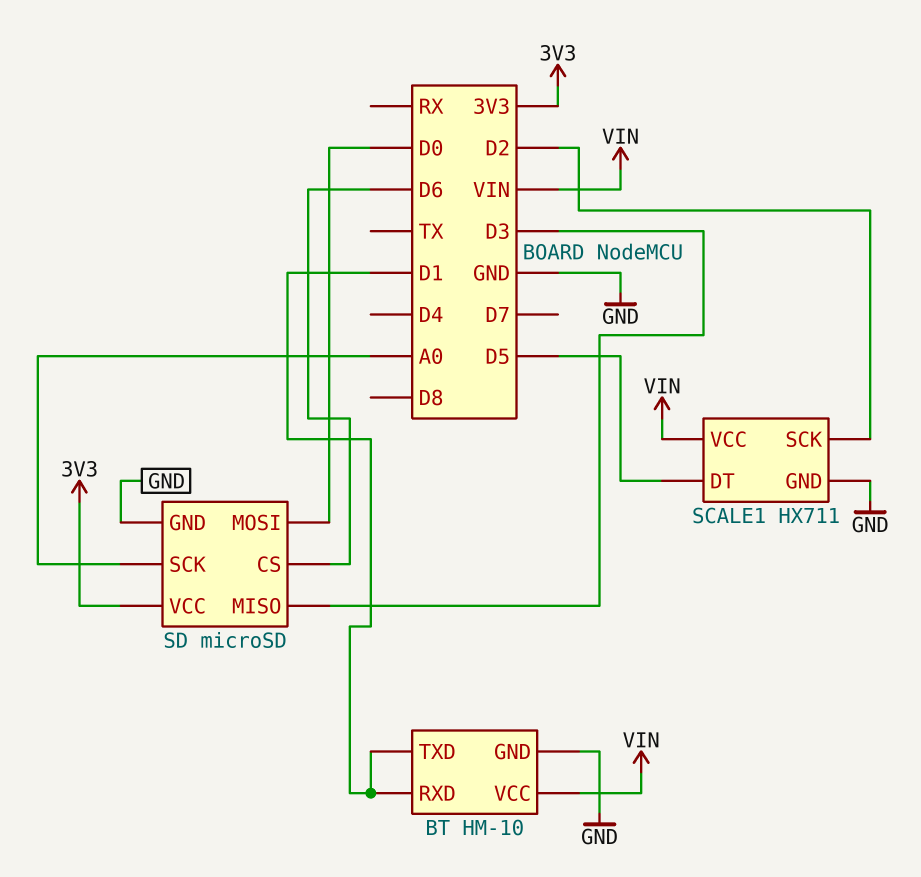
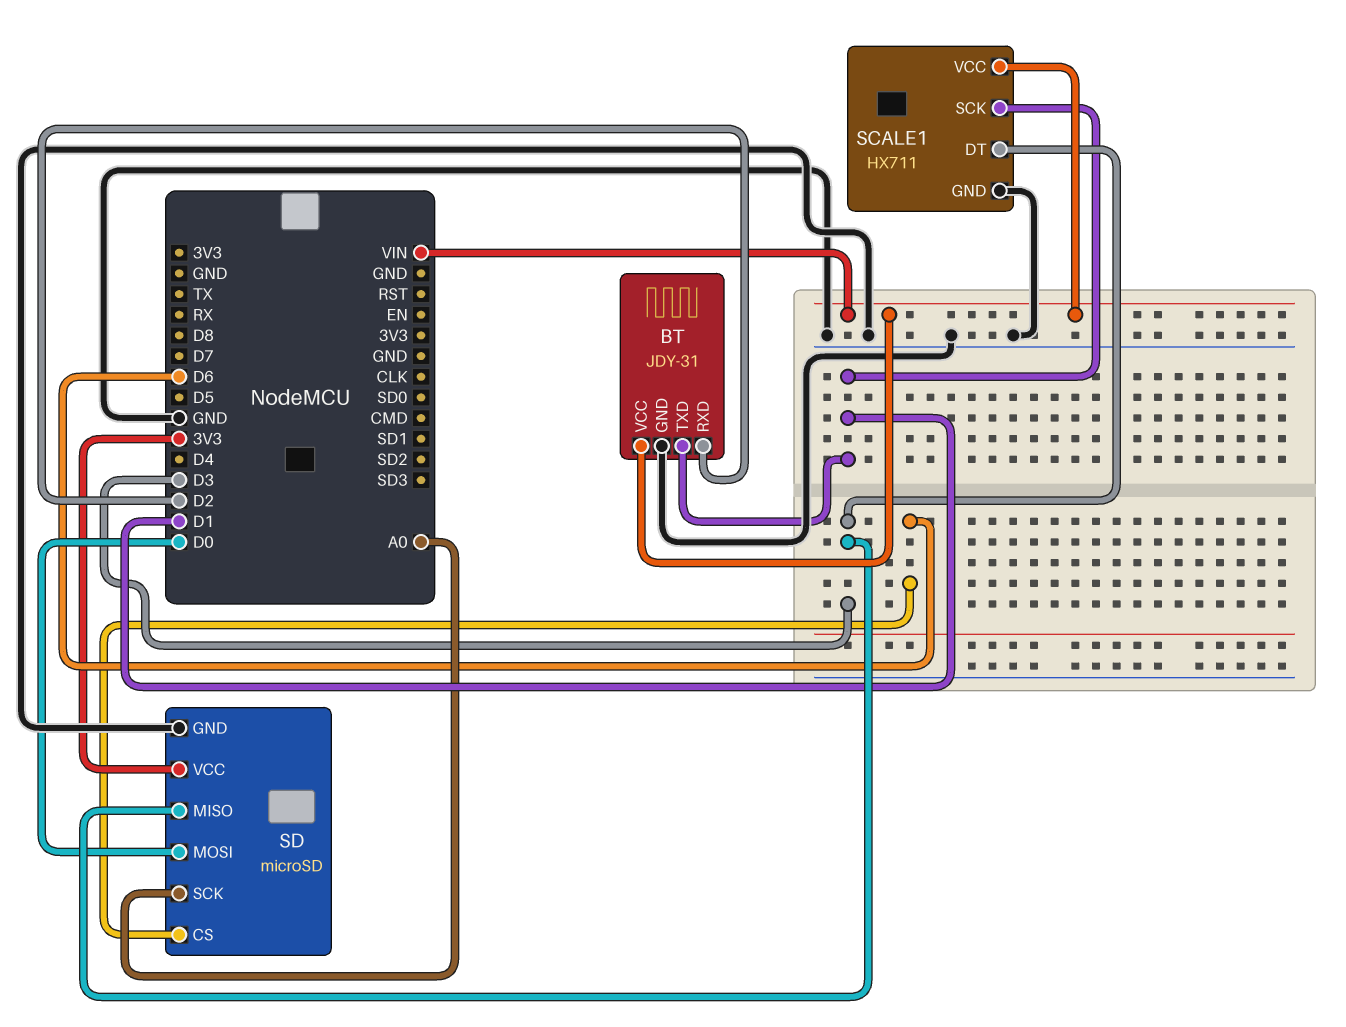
BT: HM-10 -> JDY-31
BT pin RXD: D1 -> D2
SCALE1 pin DT: D5 -> D3
SCALE1 pin SCK: D2 -> D1

